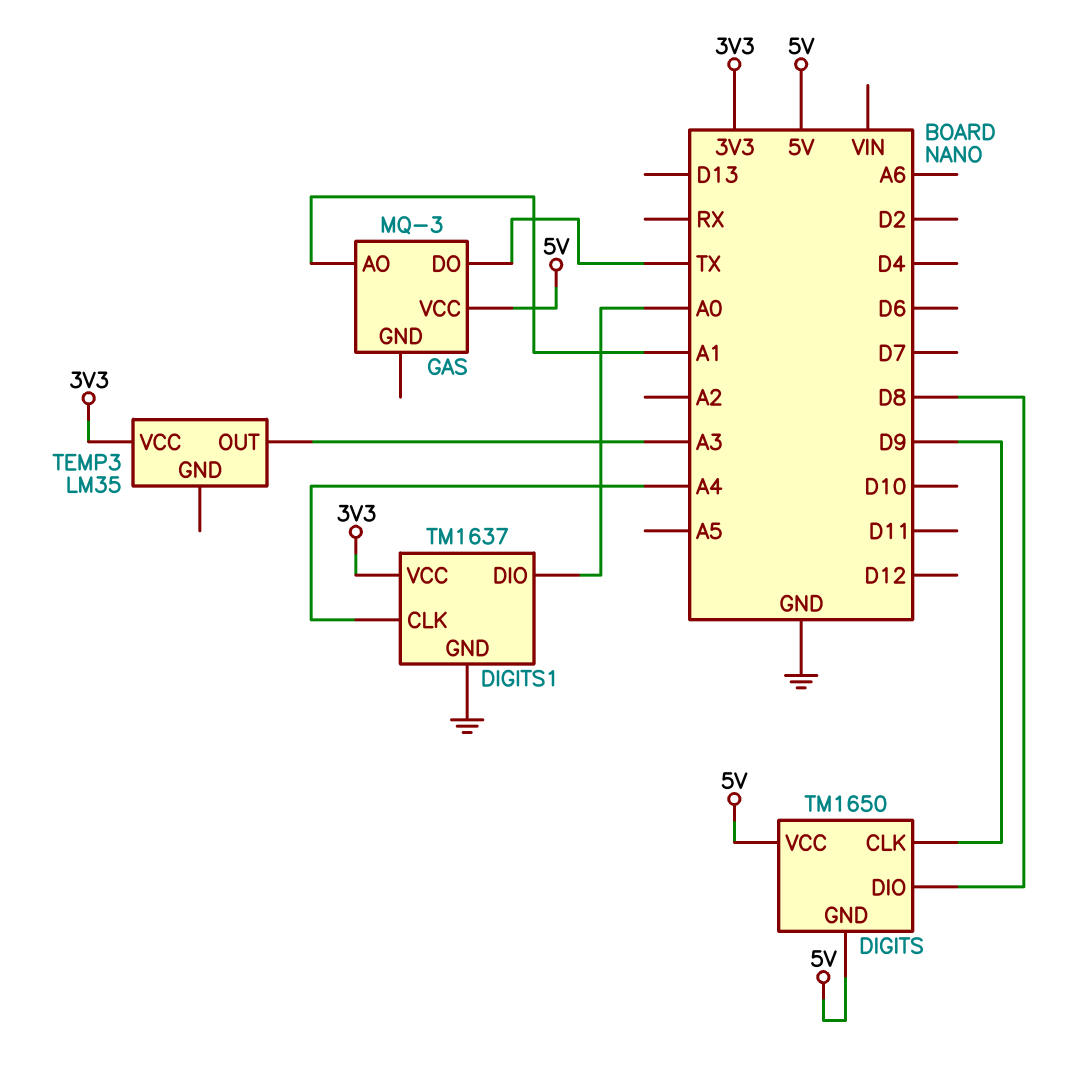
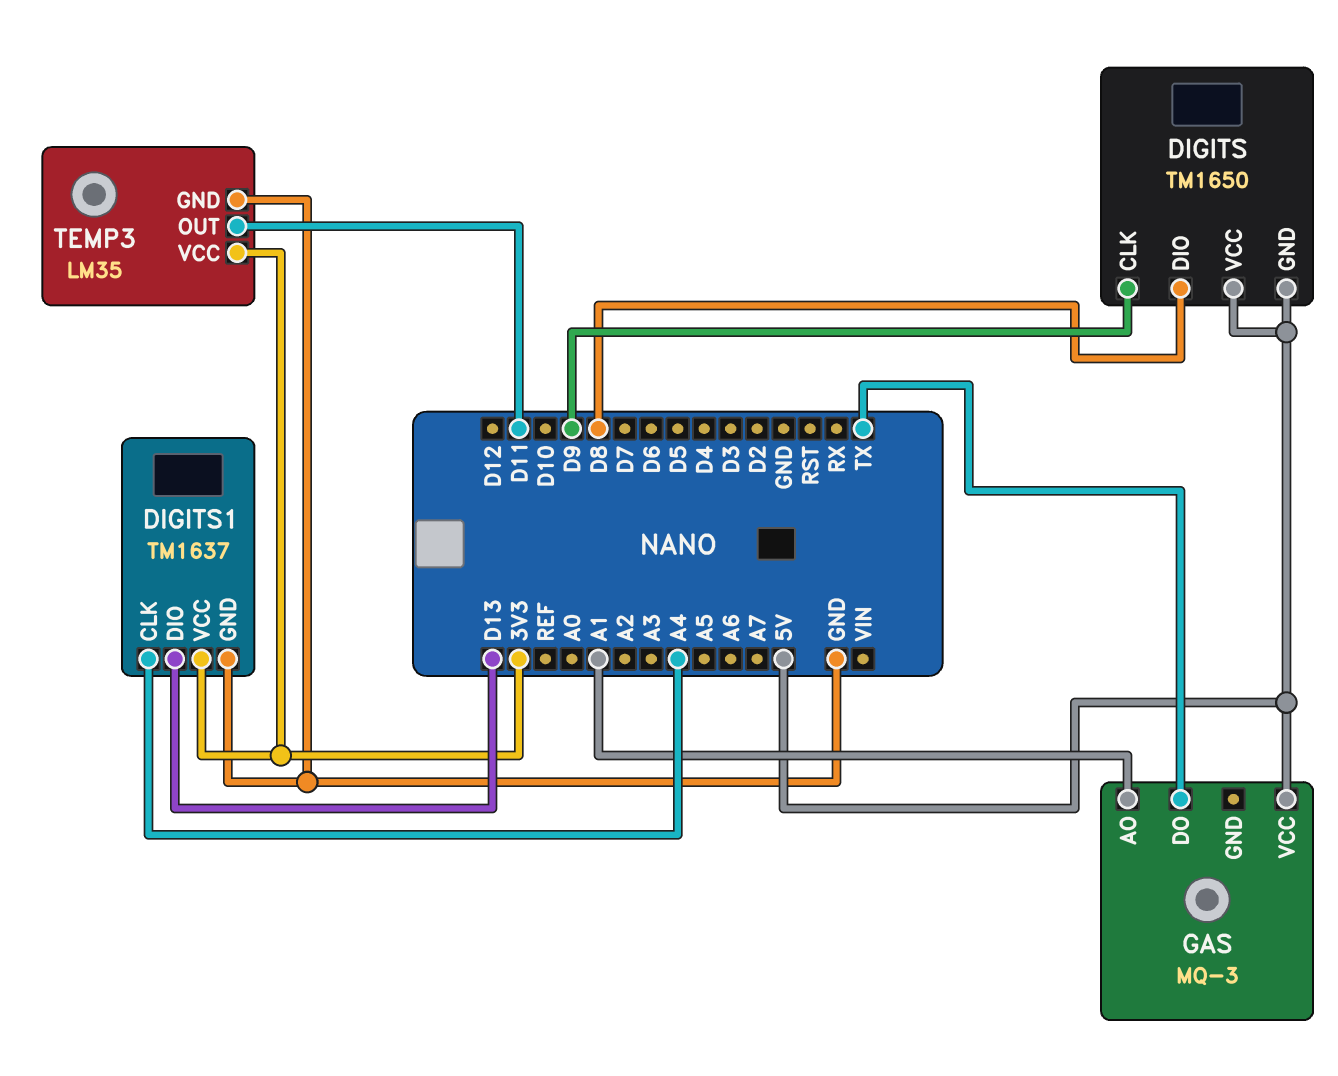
DIGITS1 pin DIO: A0 -> D13
TEMP3 pin GND: none -> GND
TEMP3 pin OUT: A3 -> D11

